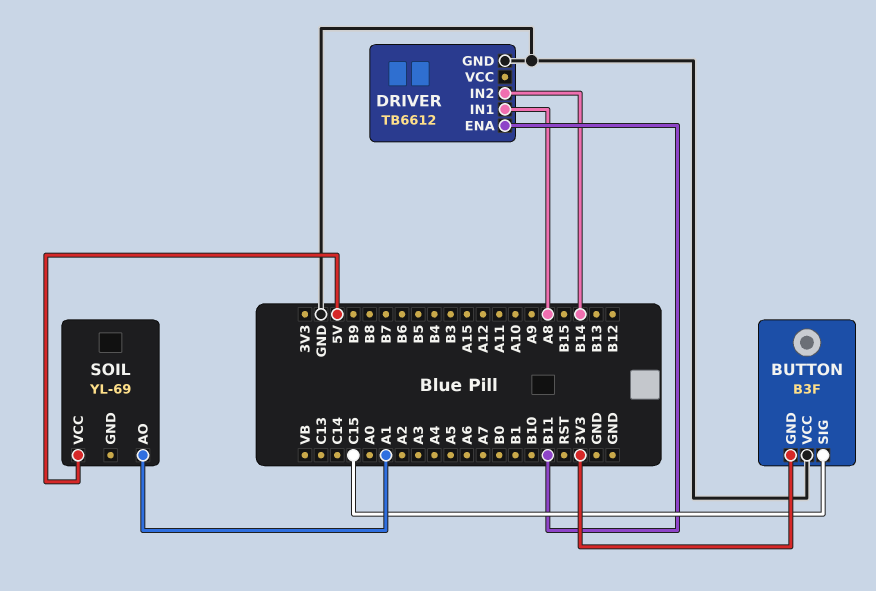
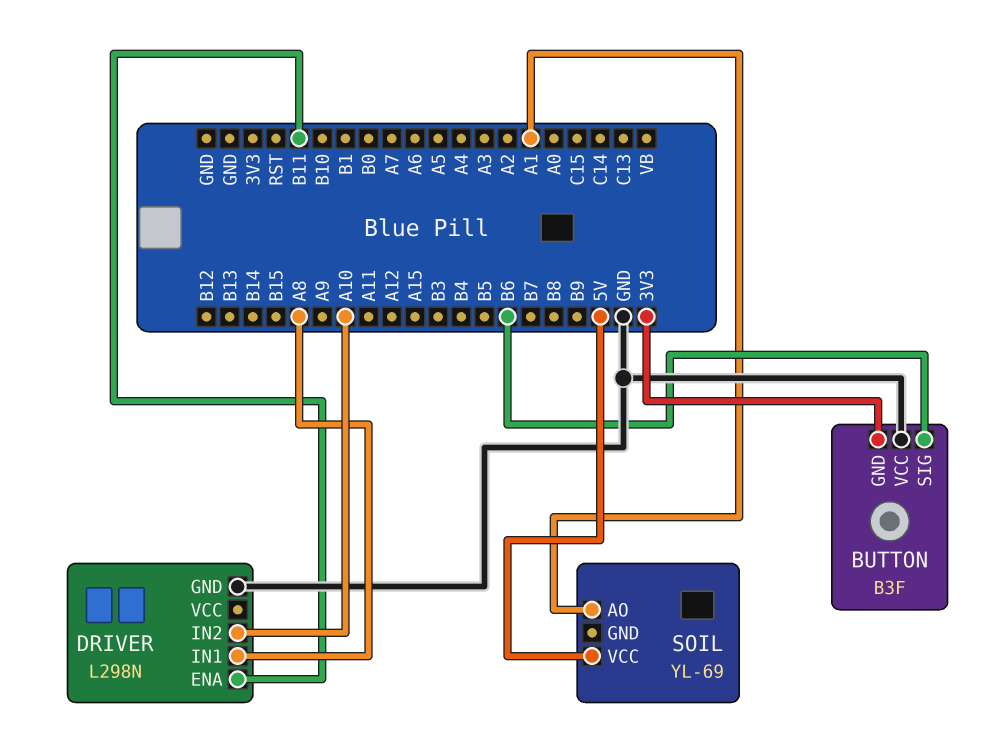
BUTTON pin SIG: C15 -> B6
DRIVER: TB6612 -> L298N
DRIVER pin IN2: B14 -> A10

